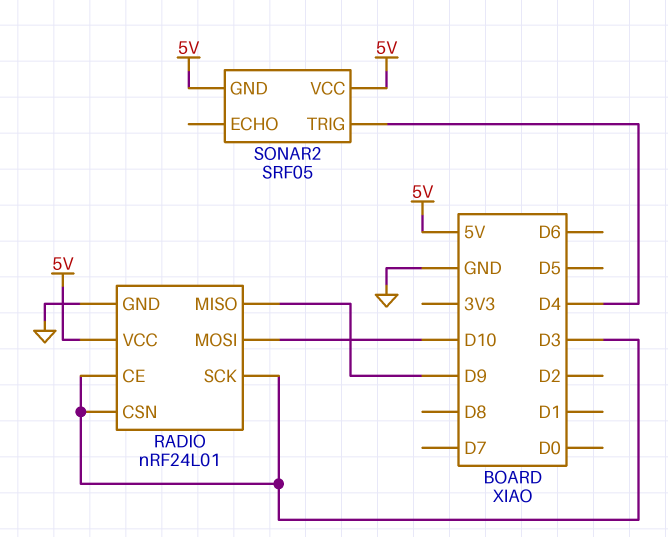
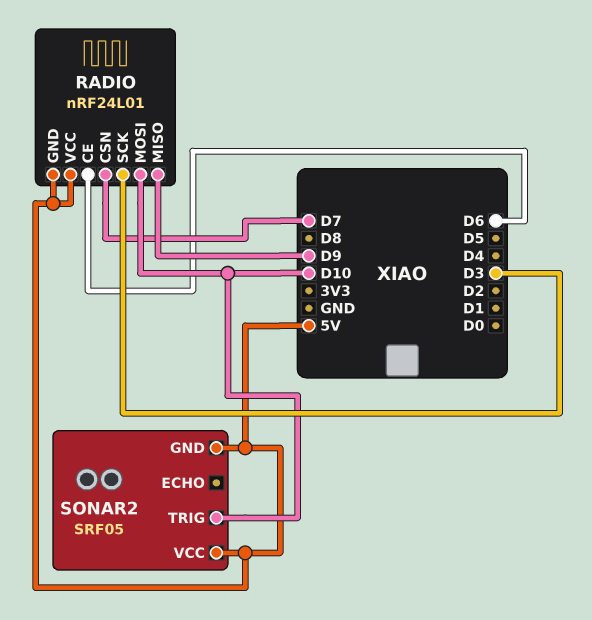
RADIO pin CE: D3 -> D6
RADIO pin CSN: D3 -> D7
RADIO pin GND: GND -> 5V
SONAR2 pin TRIG: D4 -> D10

